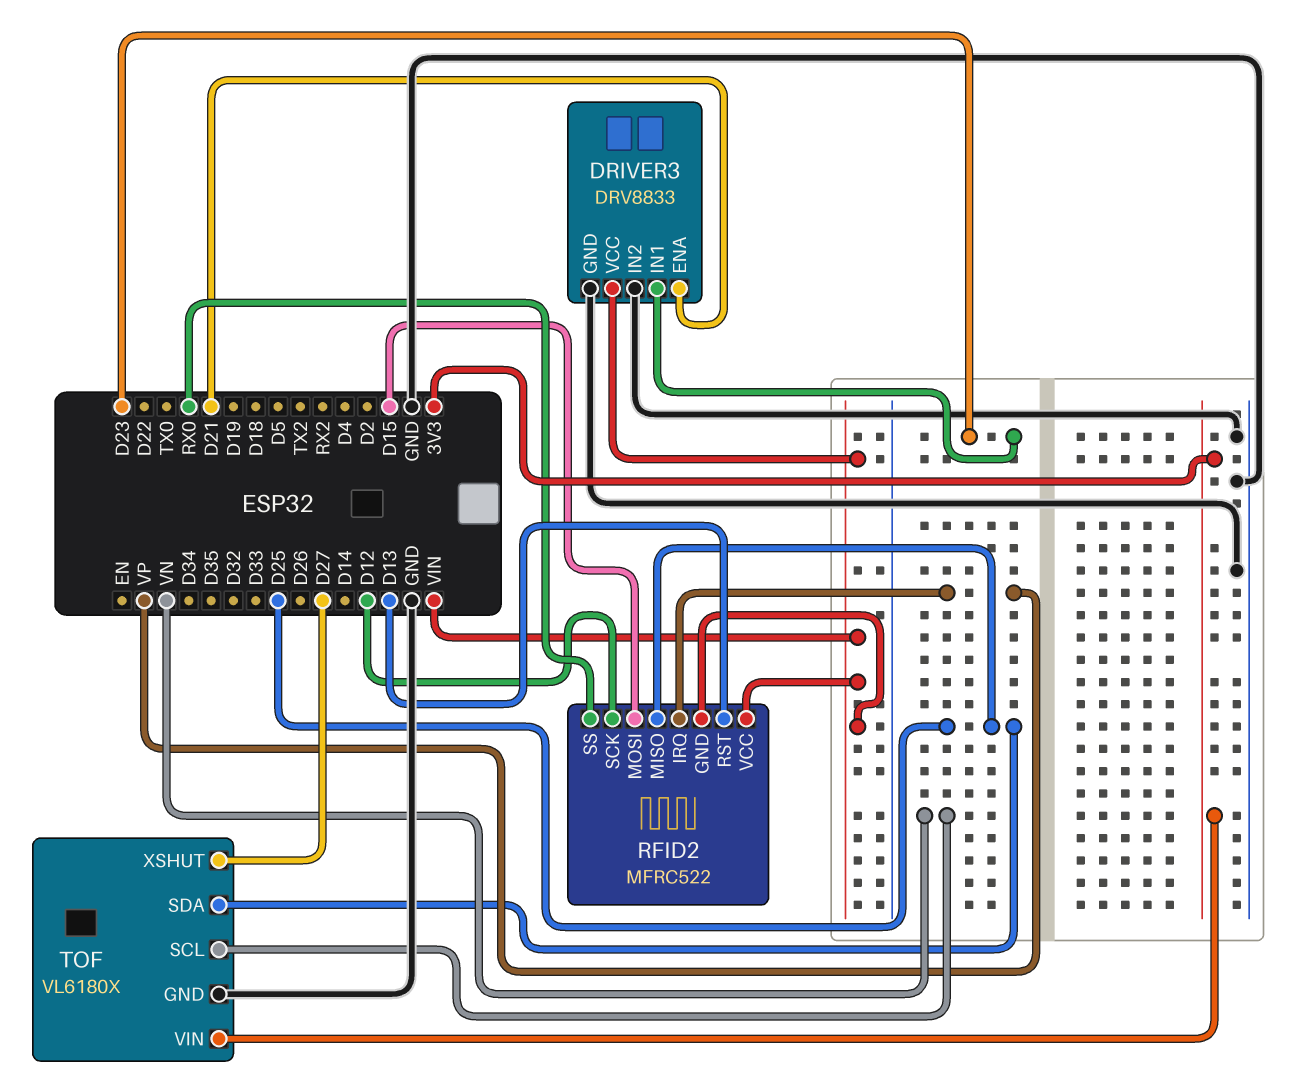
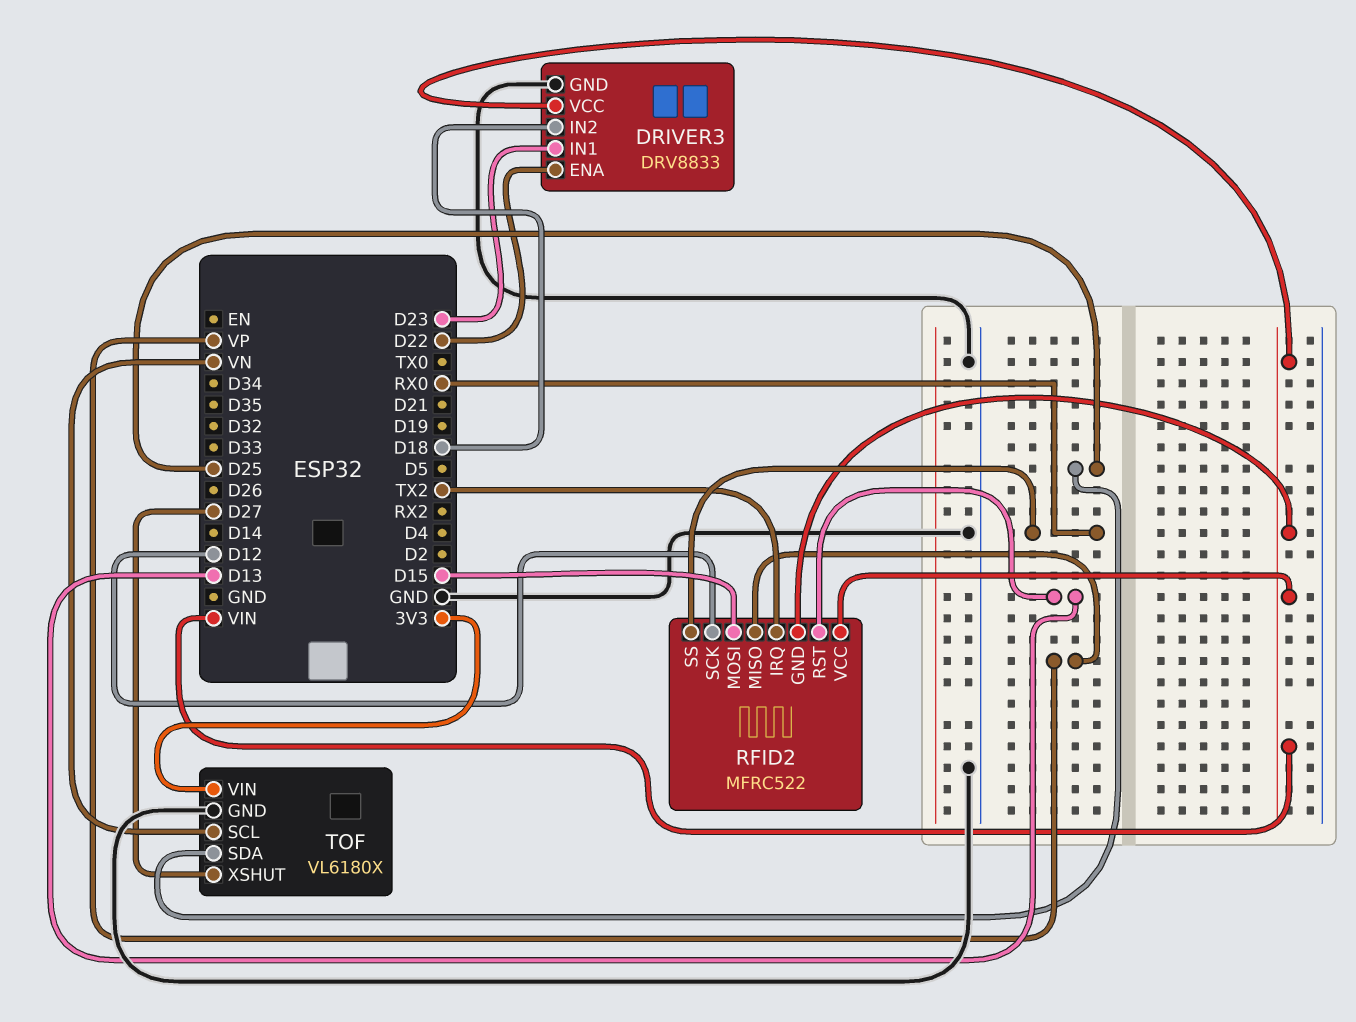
DRIVER3 pin ENA: D21 -> D22
DRIVER3 pin IN2: GND -> D18
RFID2 pin IRQ: VP -> TX2
RFID2 pin MISO: D25 -> VP

